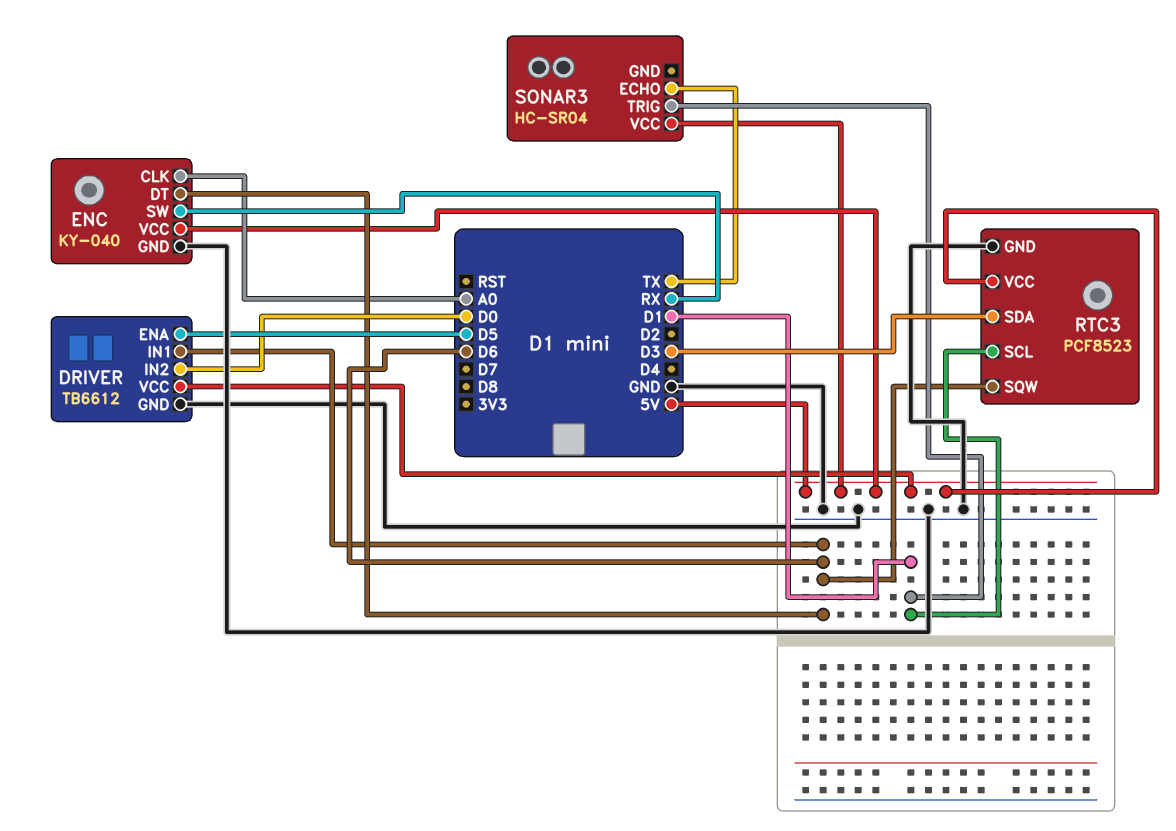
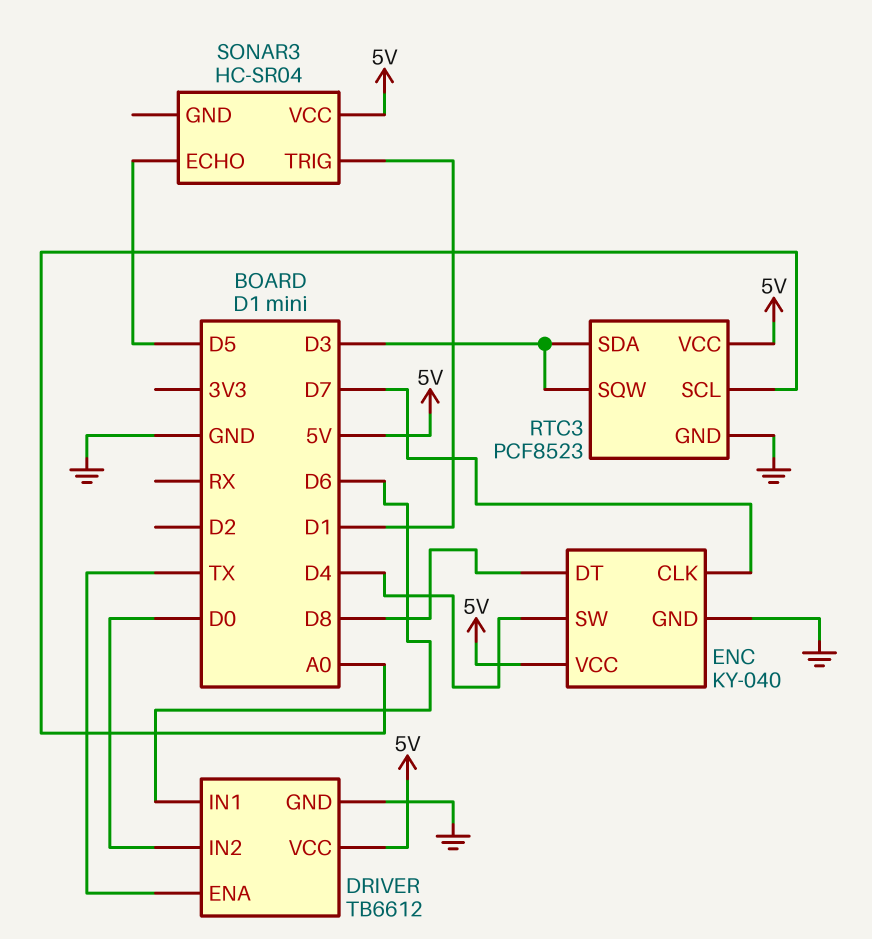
DRIVER pin ENA: D5 -> TX
ENC pin CLK: A0 -> D7
ENC pin DT: D6 -> D8
ENC pin SW: RX -> D4
RTC3 pin SCL: D1 -> A0
RTC3 pin SQW: D6 -> D3
SONAR3 pin ECHO: TX -> D5

